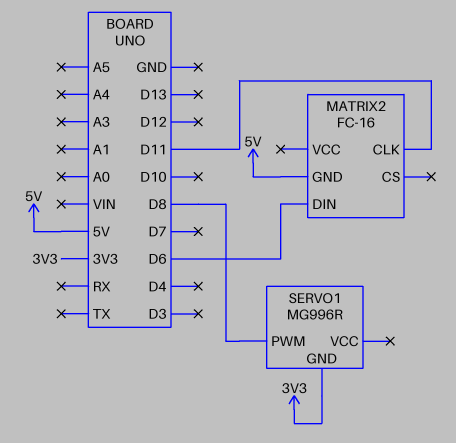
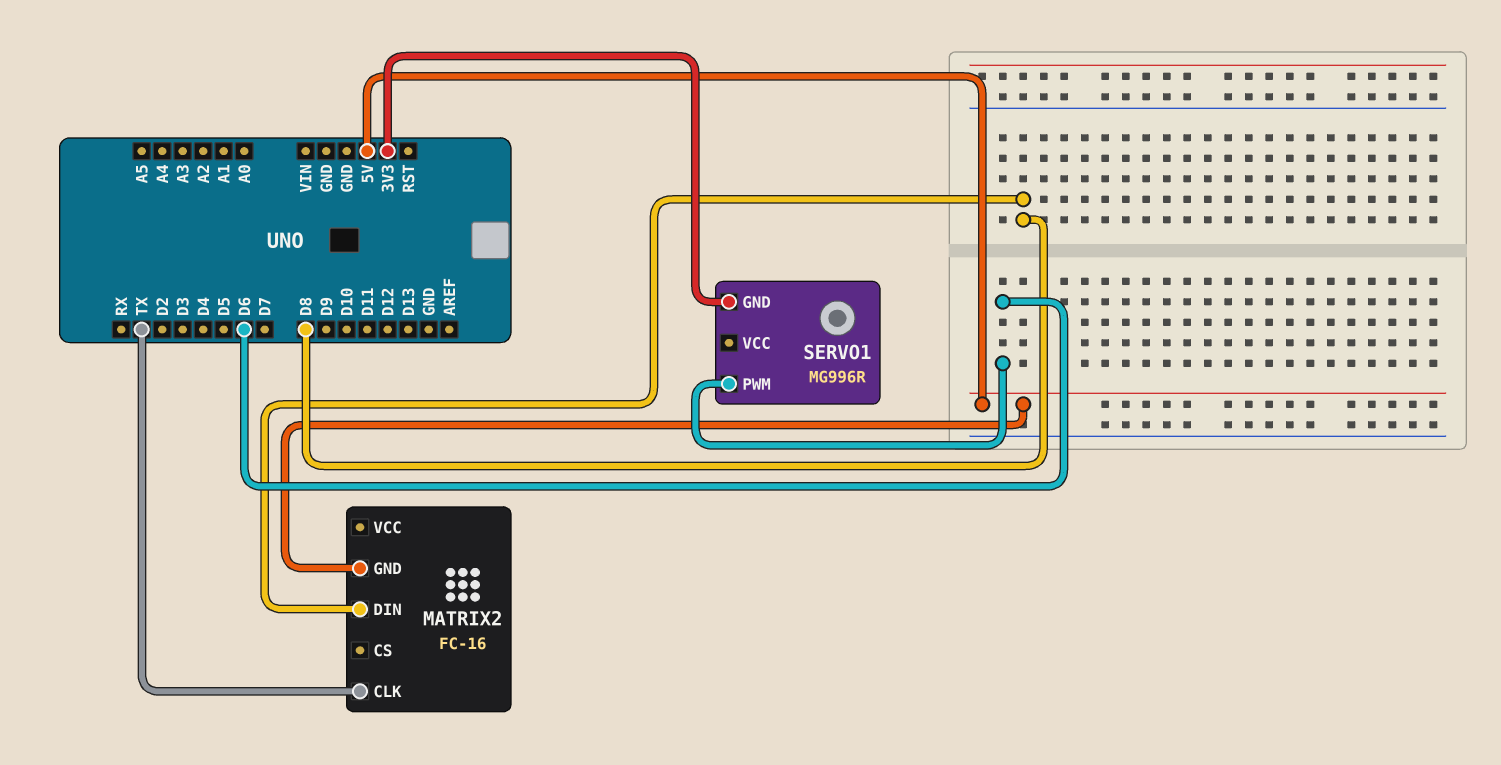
MATRIX2 pin CLK: D11 -> TX
MATRIX2 pin DIN: D6 -> D8
SERVO1 pin PWM: D8 -> D6

